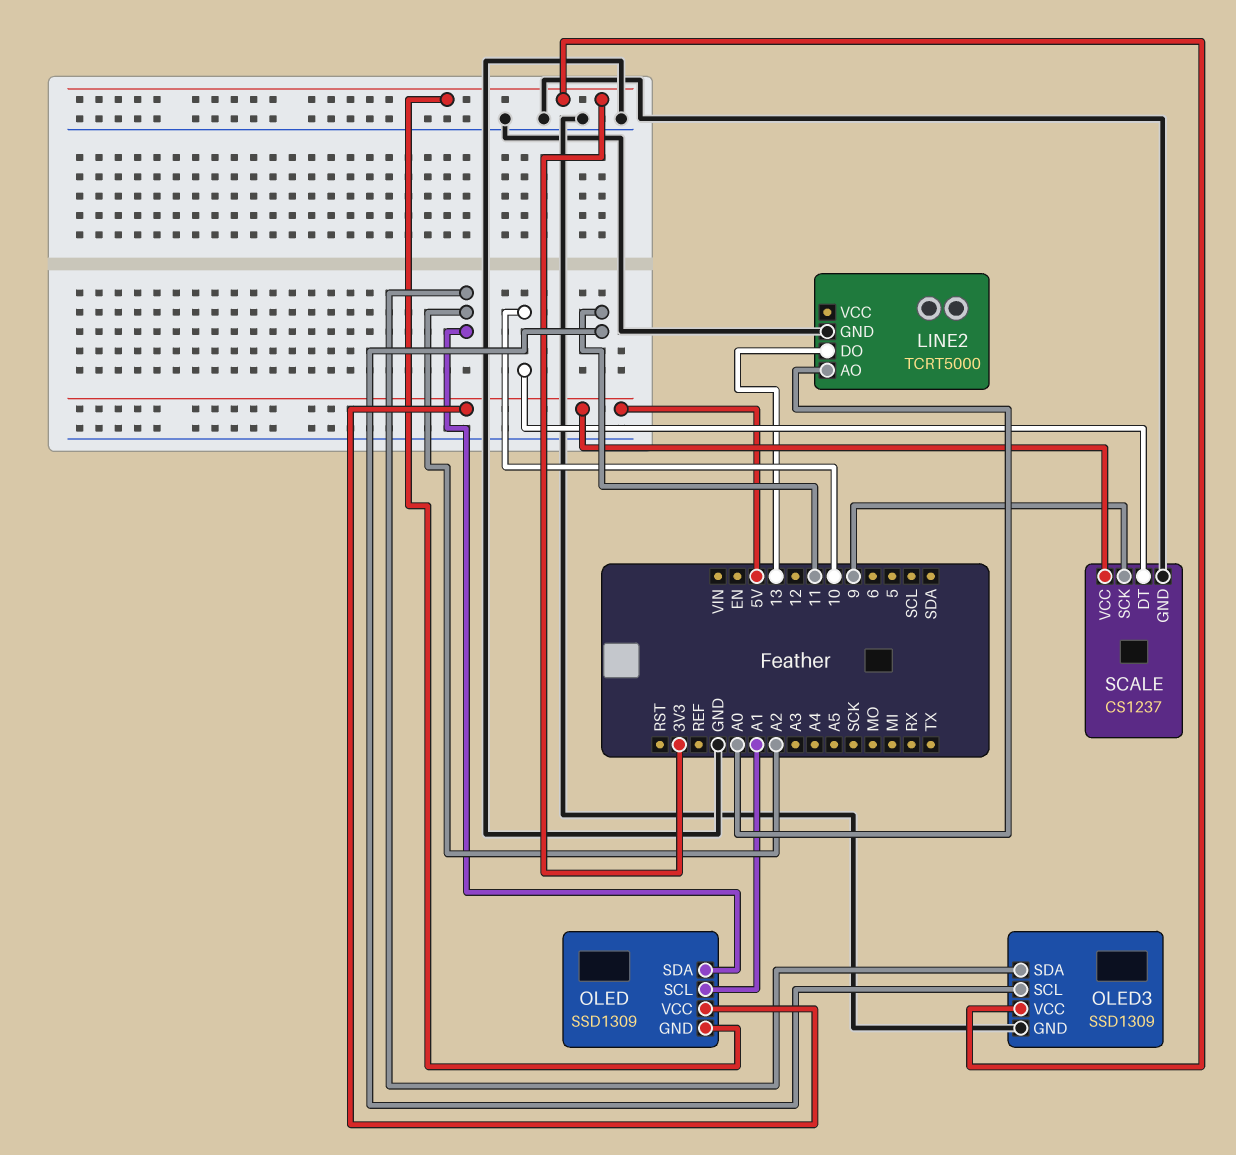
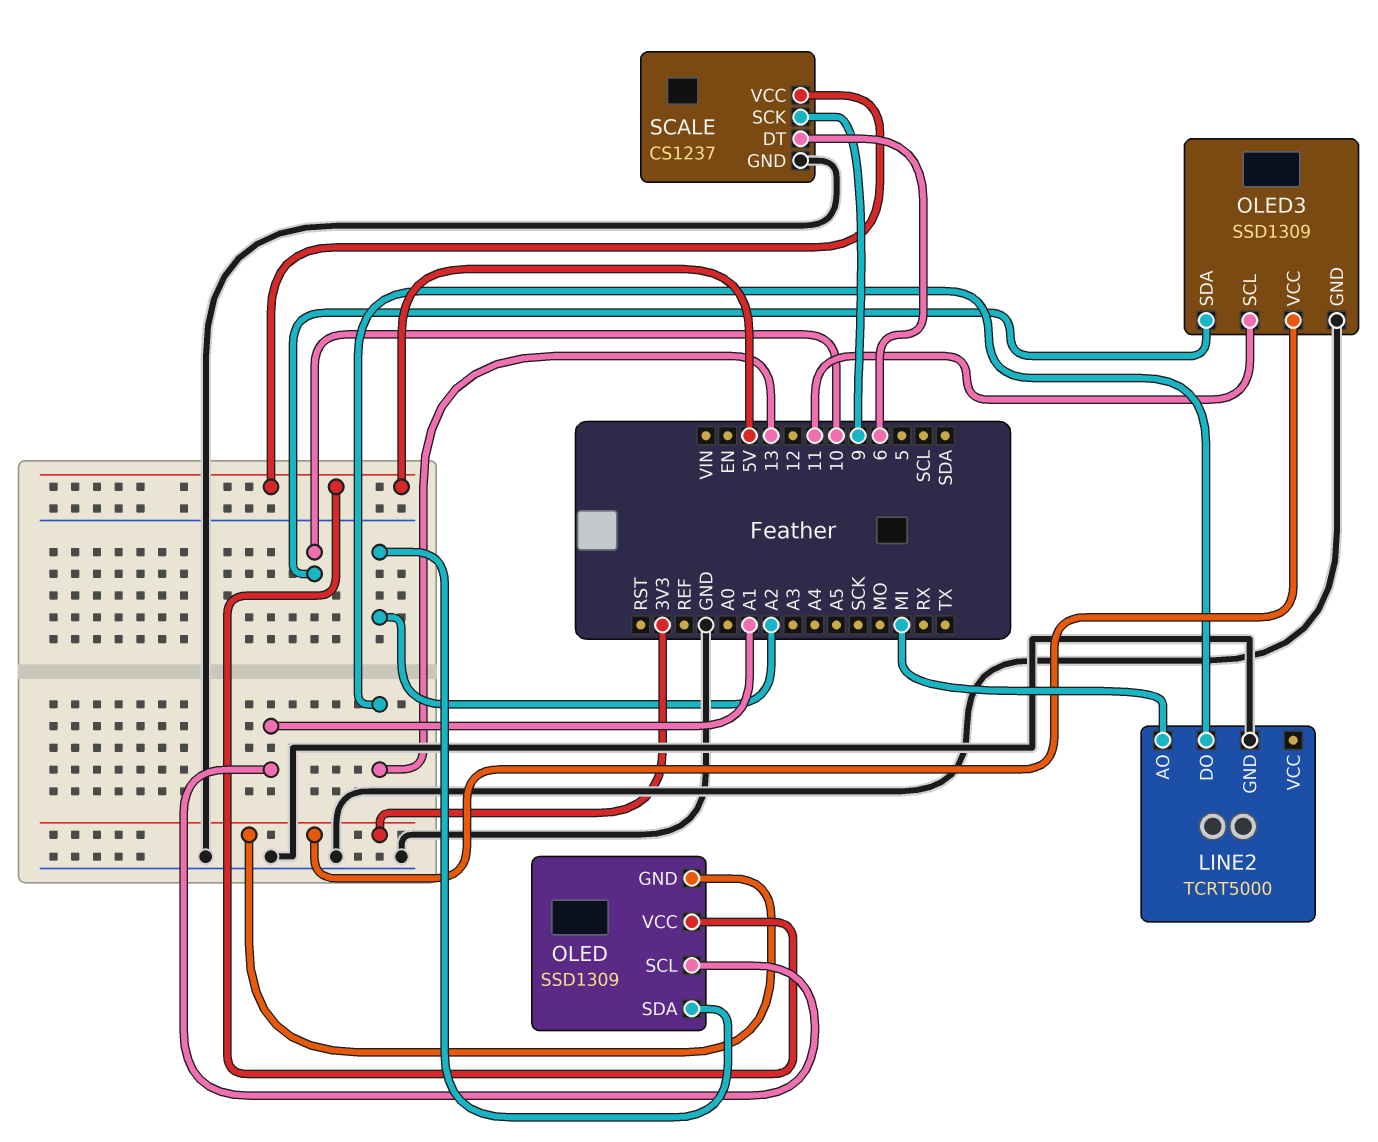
LINE2 pin AO: A0 -> MI
OLED3 pin SDA: A2 -> 10
SCALE pin DT: 10 -> 6

